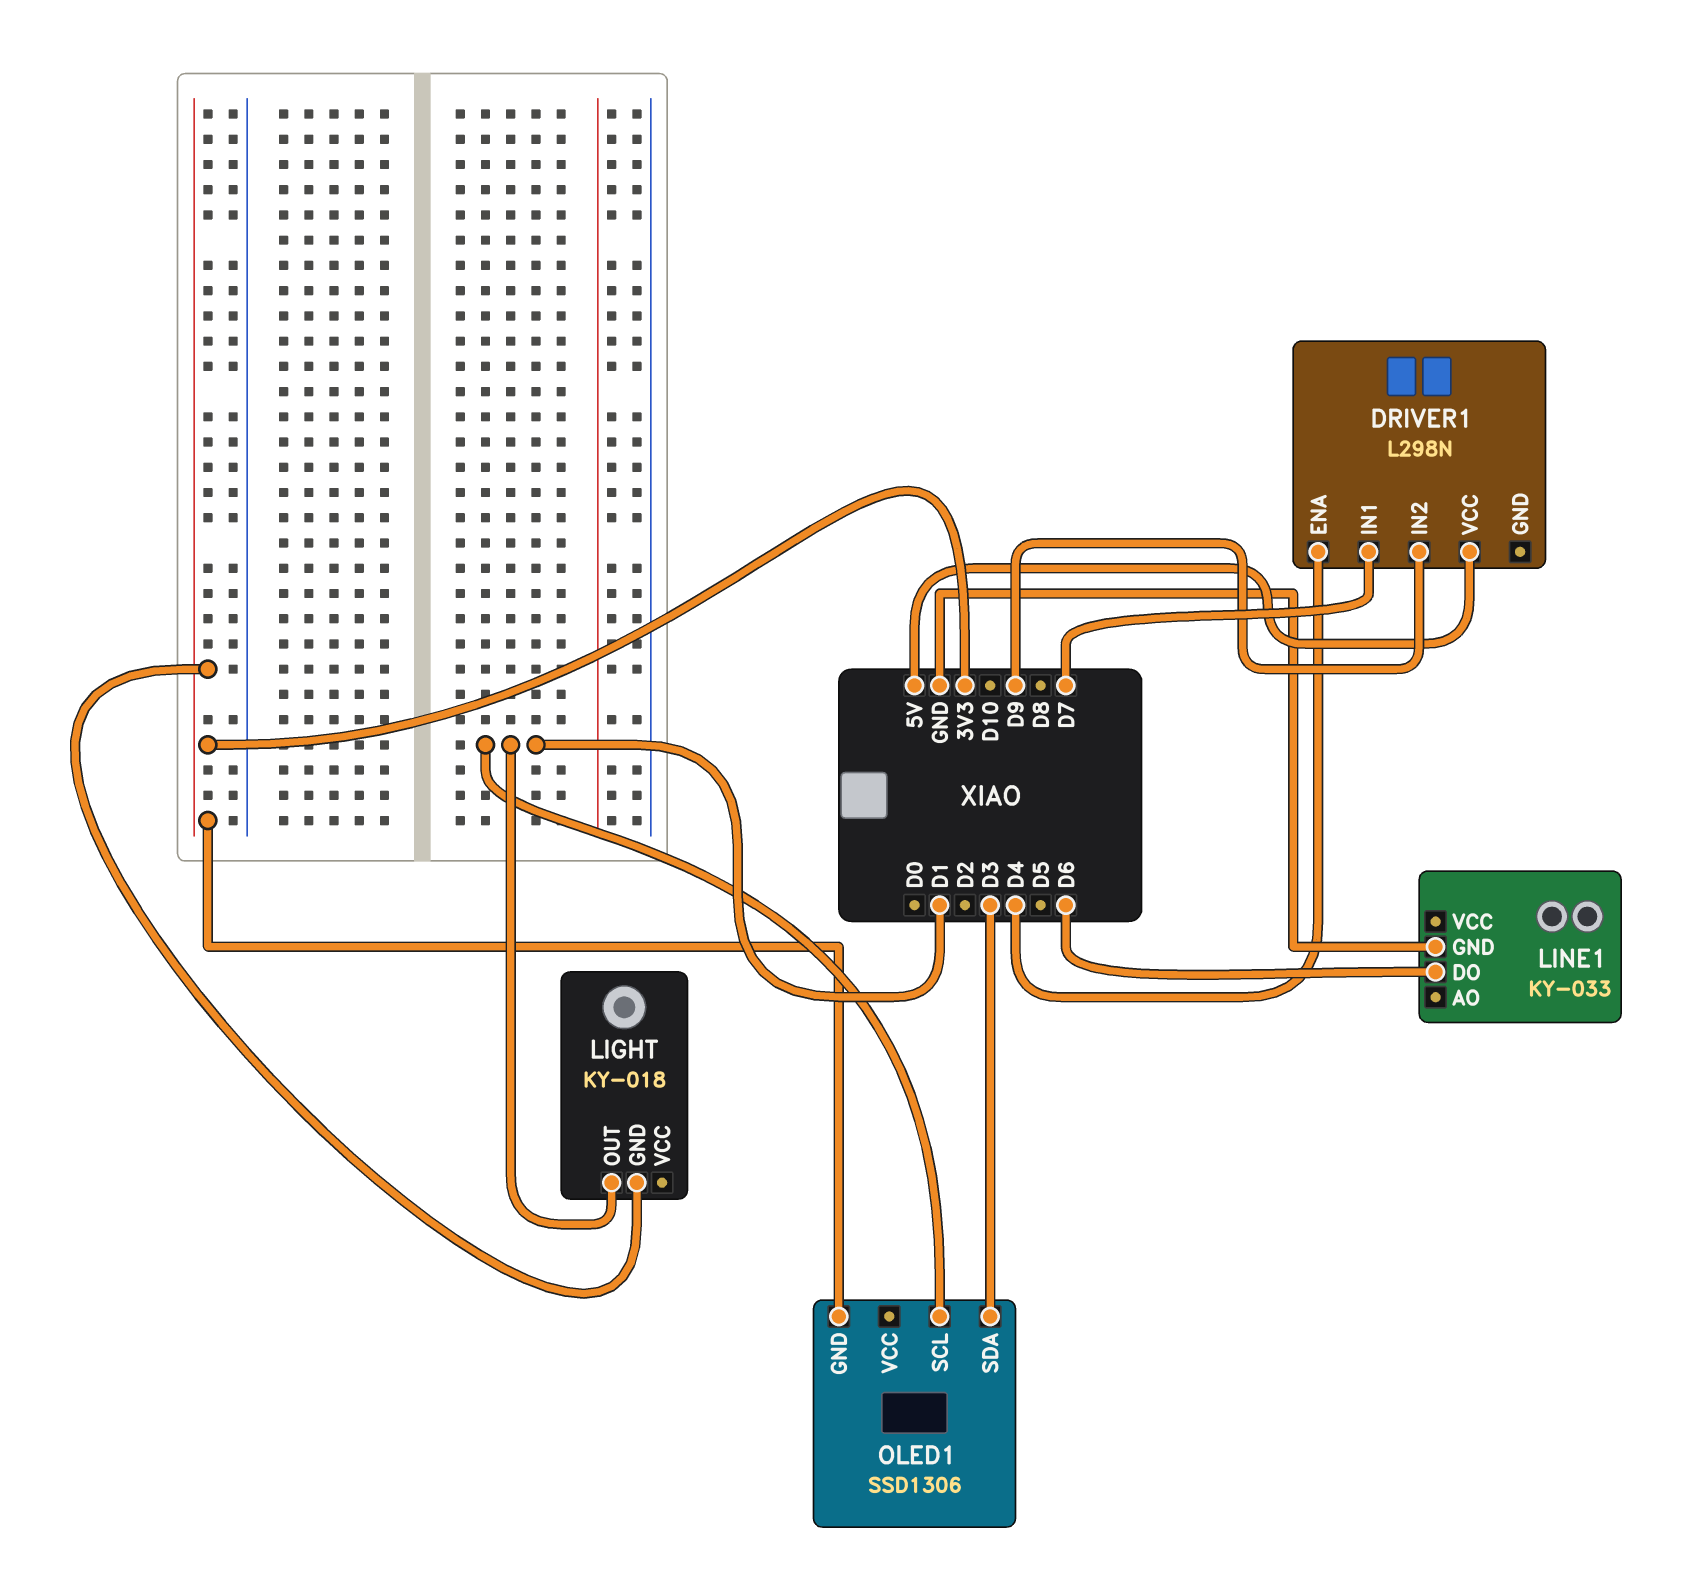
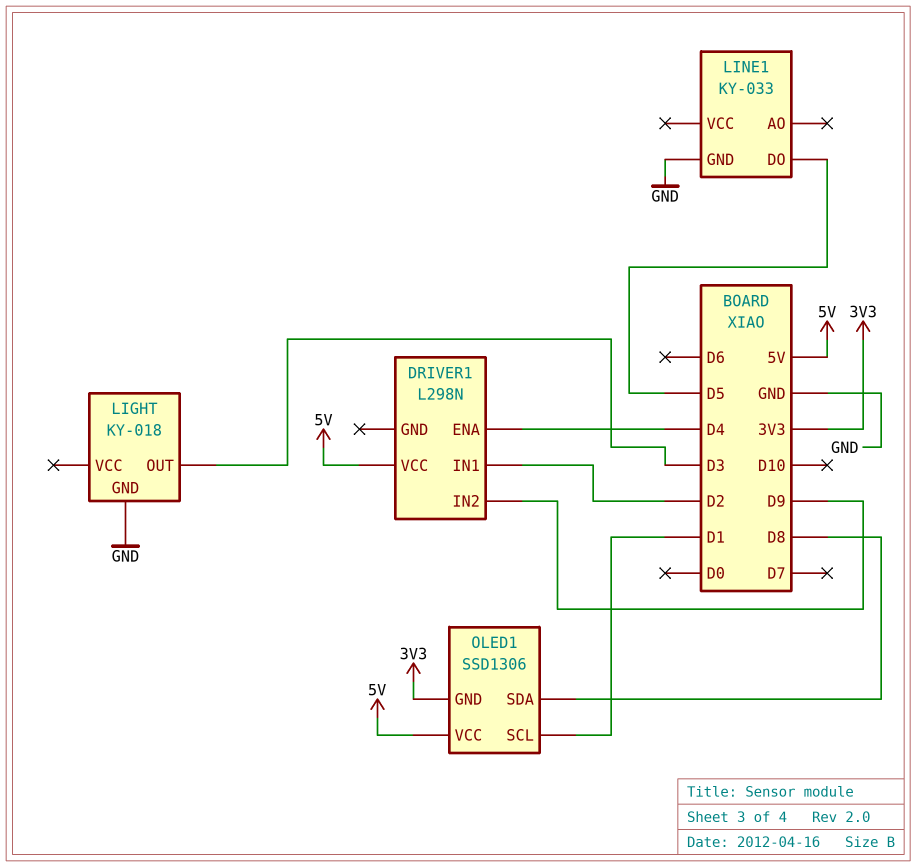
DRIVER1 pin IN1: D7 -> D2
LIGHT pin GND: 3V3 -> GND
LIGHT pin OUT: D1 -> D3
LINE1 pin DO: D6 -> D5
OLED1 pin SDA: D3 -> D8
OLED1 pin VCC: none -> 5V

